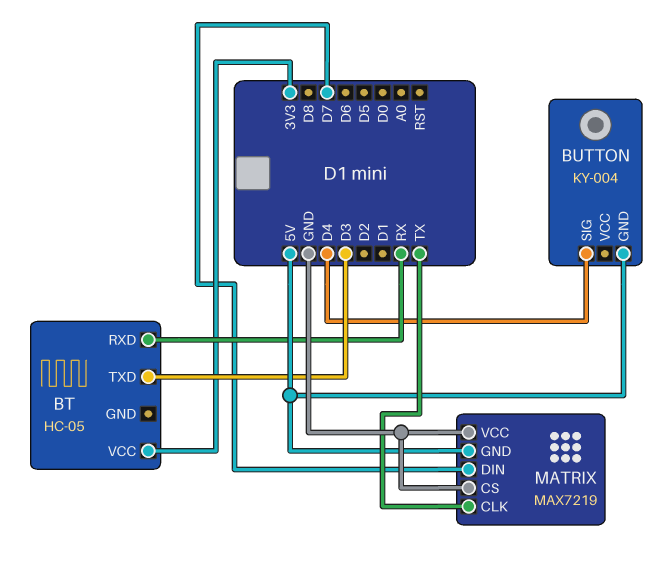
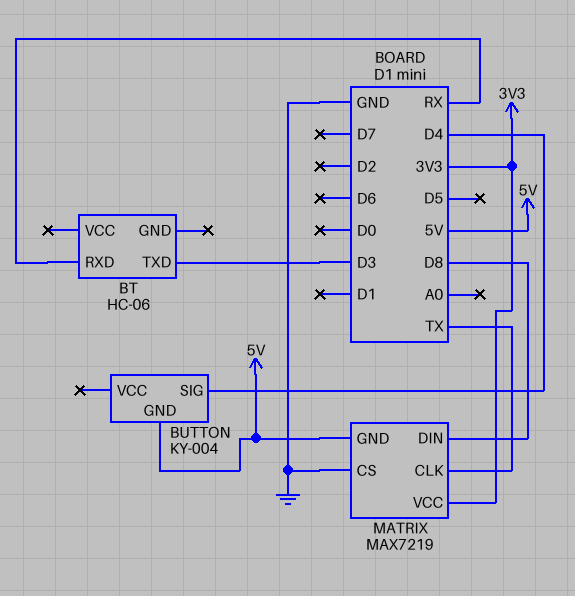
BT: HC-05 -> HC-06
BT pin VCC: 3V3 -> none
MATRIX pin DIN: D7 -> D8
MATRIX pin VCC: GND -> 3V3

